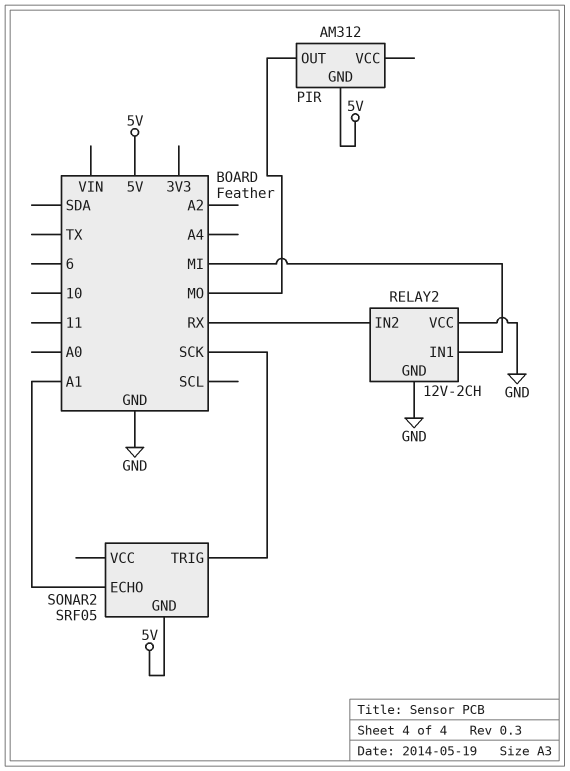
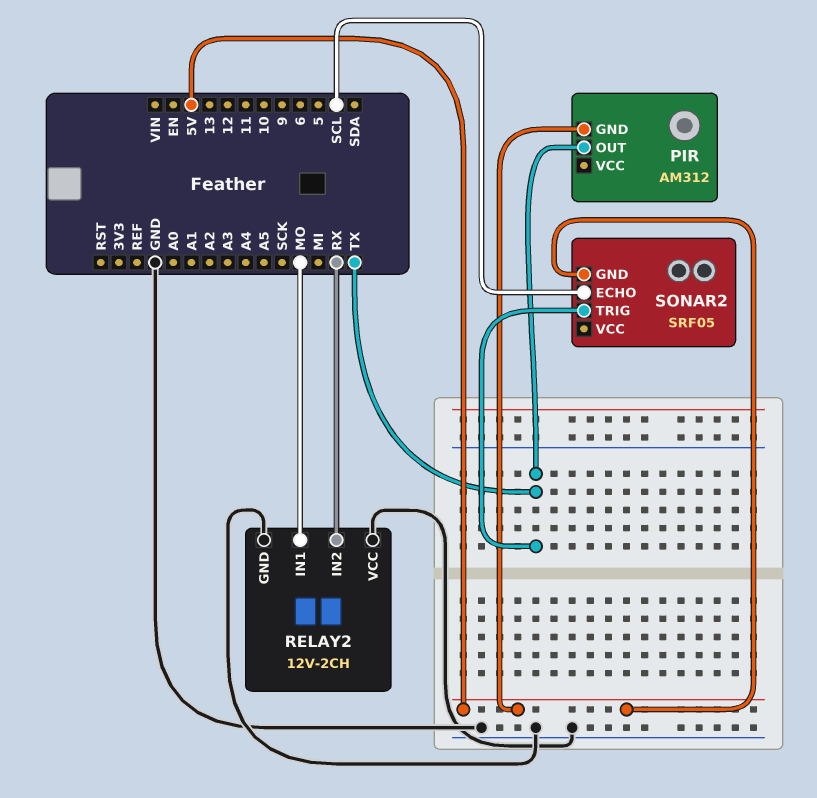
PIR pin OUT: MO -> TX
RELAY2 pin IN1: MI -> MO
SONAR2 pin ECHO: A1 -> SCL
SONAR2 pin TRIG: SCK -> TX

